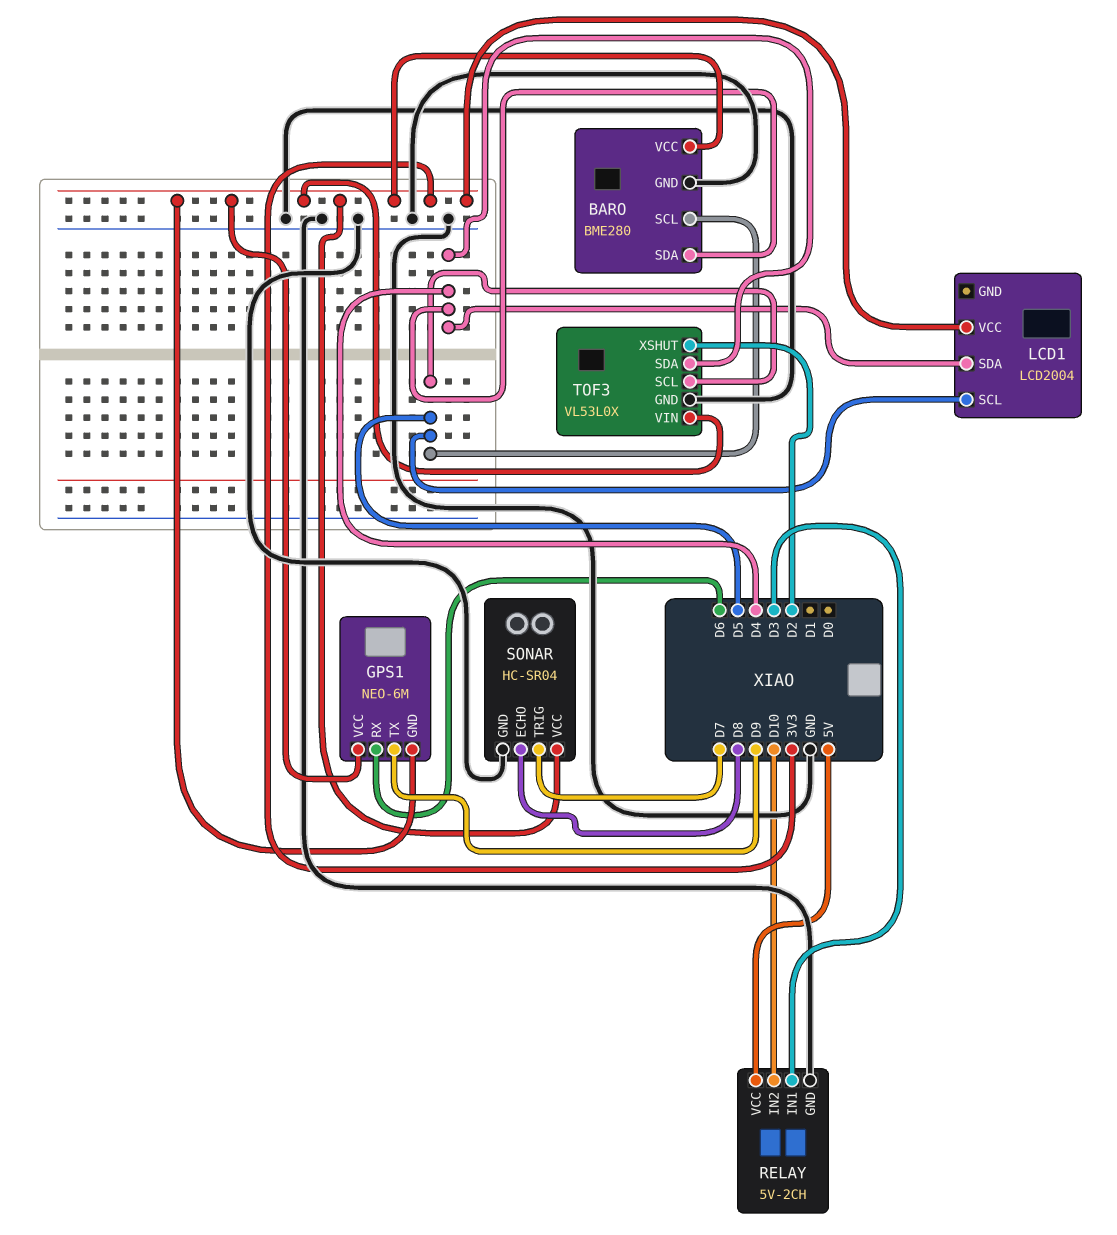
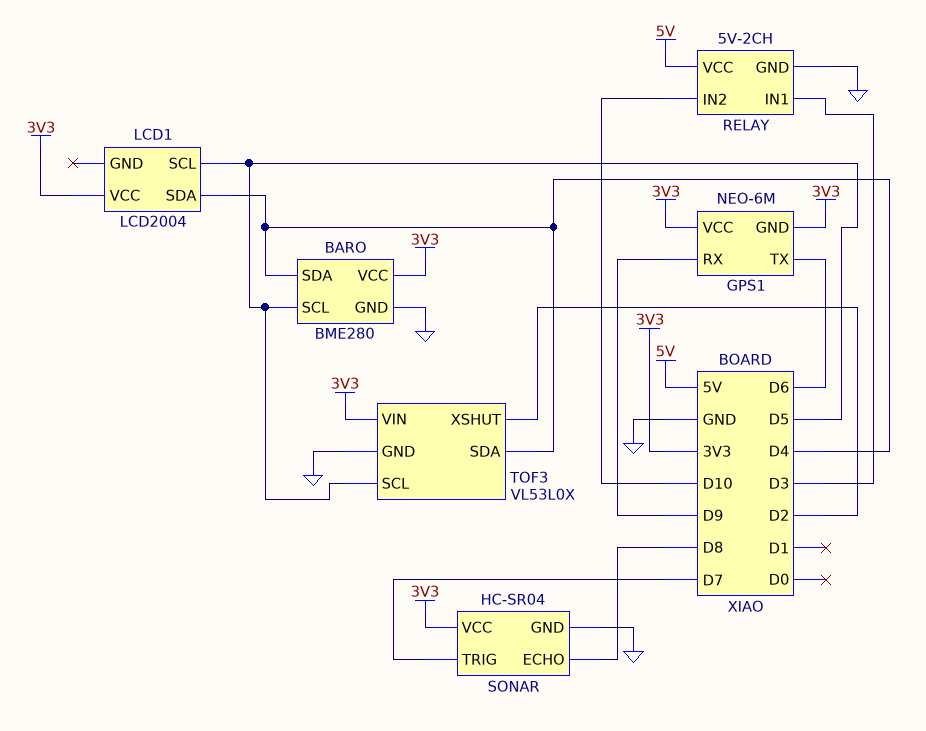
GPS1 pin RX: D6 -> D9
GPS1 pin TX: D9 -> D6

